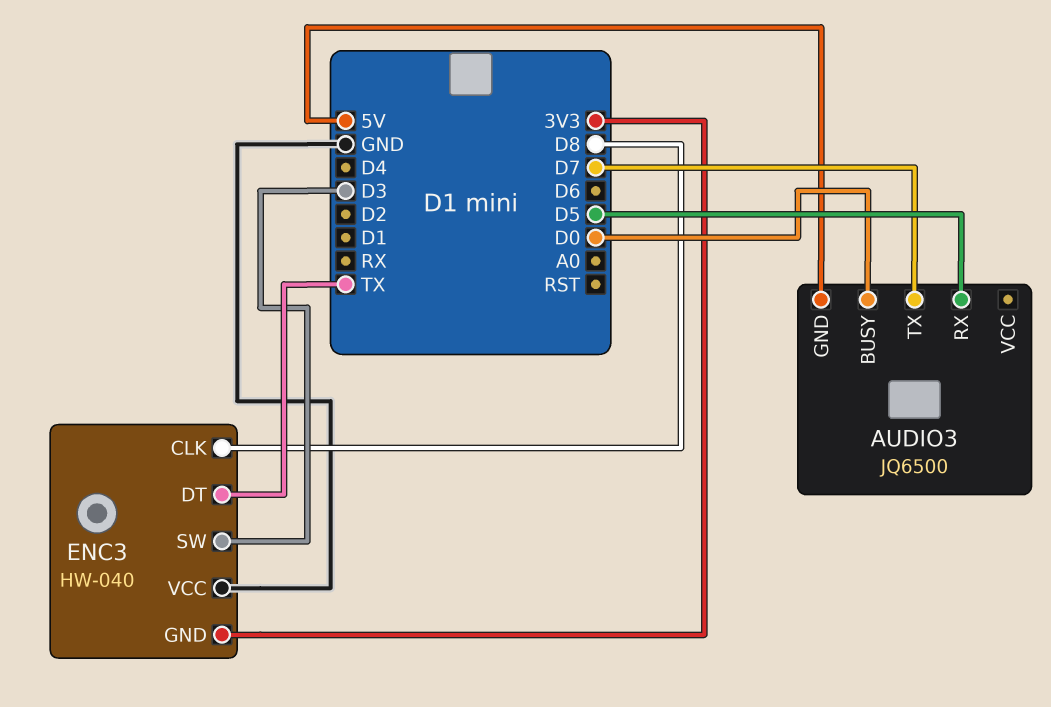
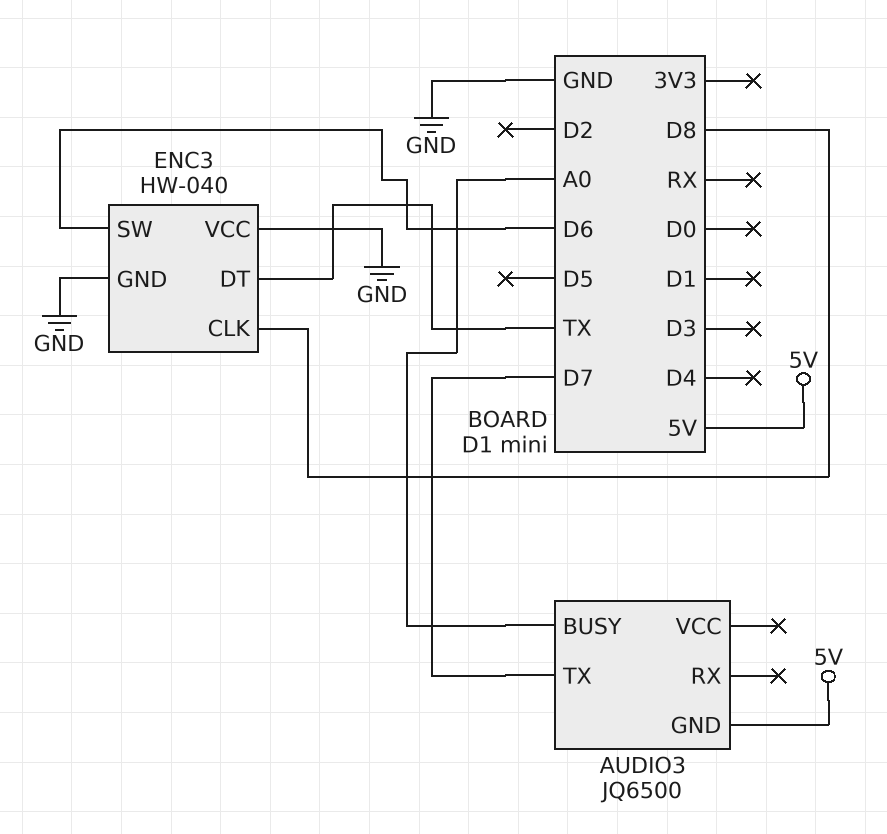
AUDIO3 pin BUSY: D0 -> A0
AUDIO3 pin RX: D5 -> none
ENC3 pin GND: 3V3 -> GND
ENC3 pin SW: D3 -> D6

